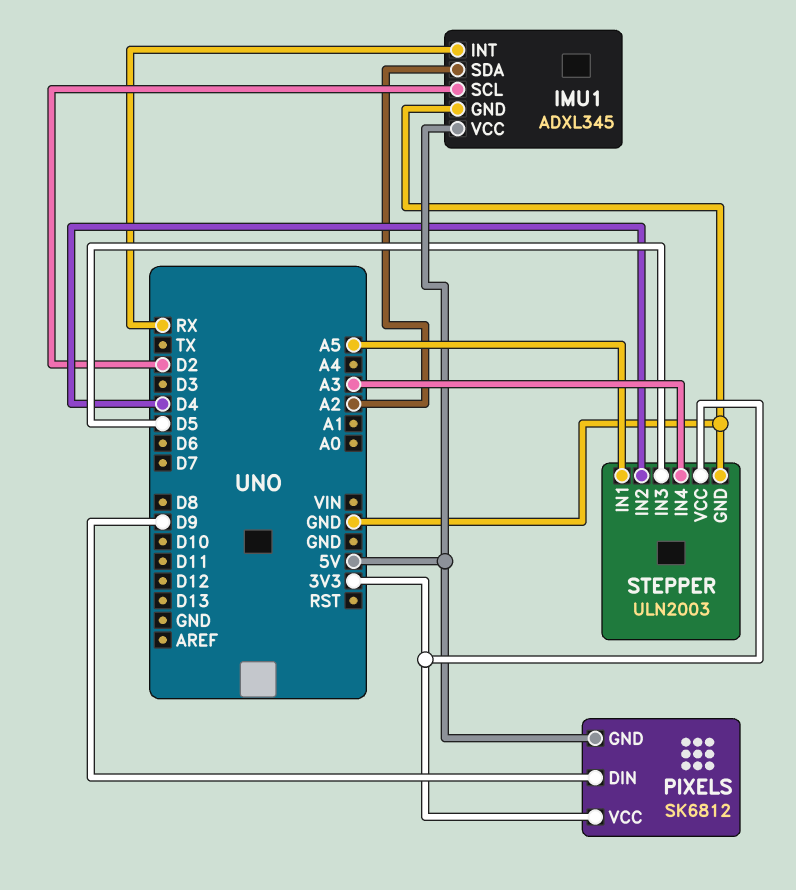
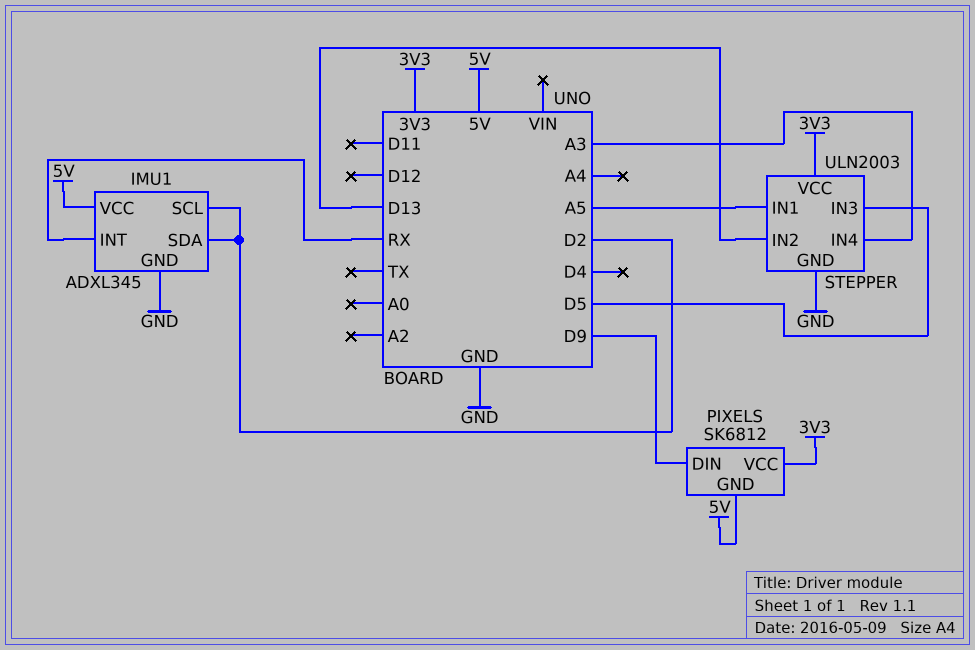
IMU1 pin SDA: A2 -> D2
STEPPER pin IN2: D4 -> D13

